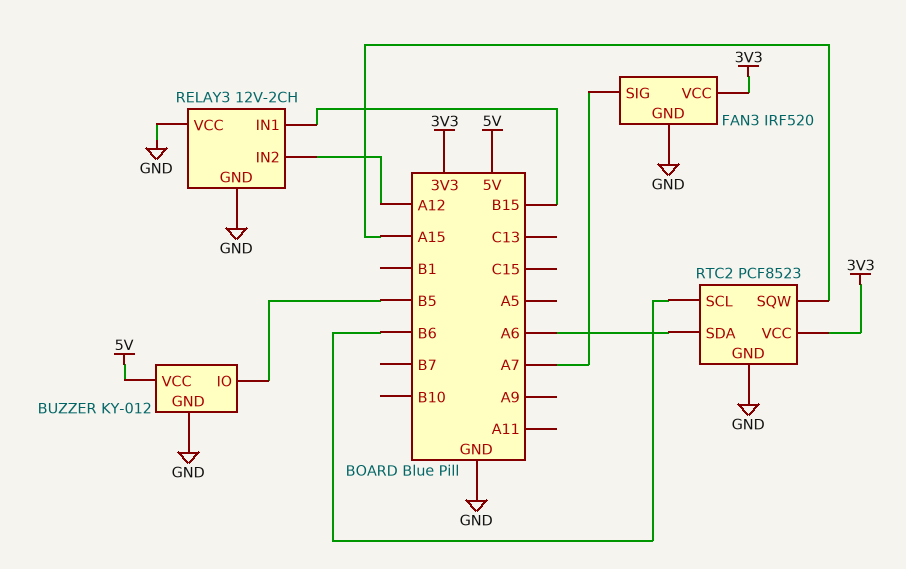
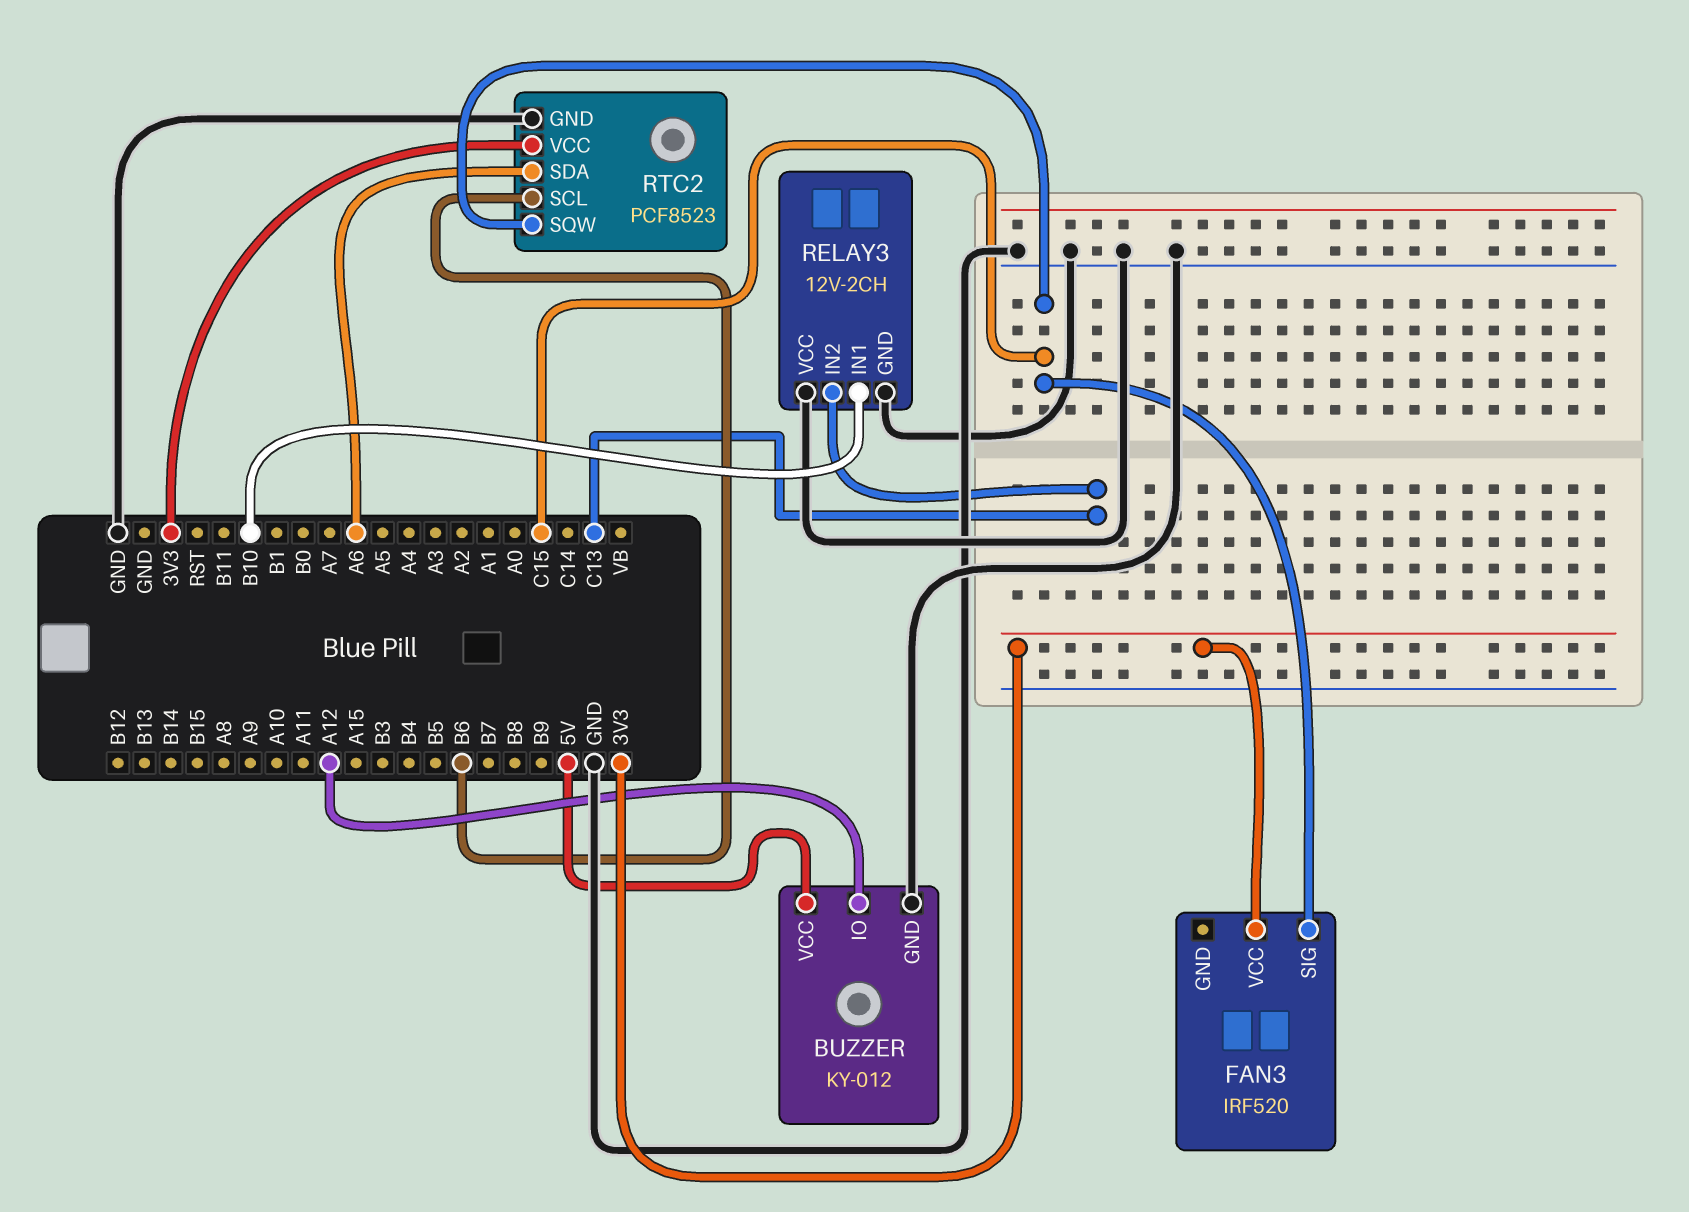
BUZZER pin IO: B5 -> A12
FAN3 pin GND: GND -> none
FAN3 pin SIG: A7 -> C15
RELAY3 pin IN1: B15 -> B10
RELAY3 pin IN2: A12 -> C13
RTC2 pin SQW: A15 -> C15

